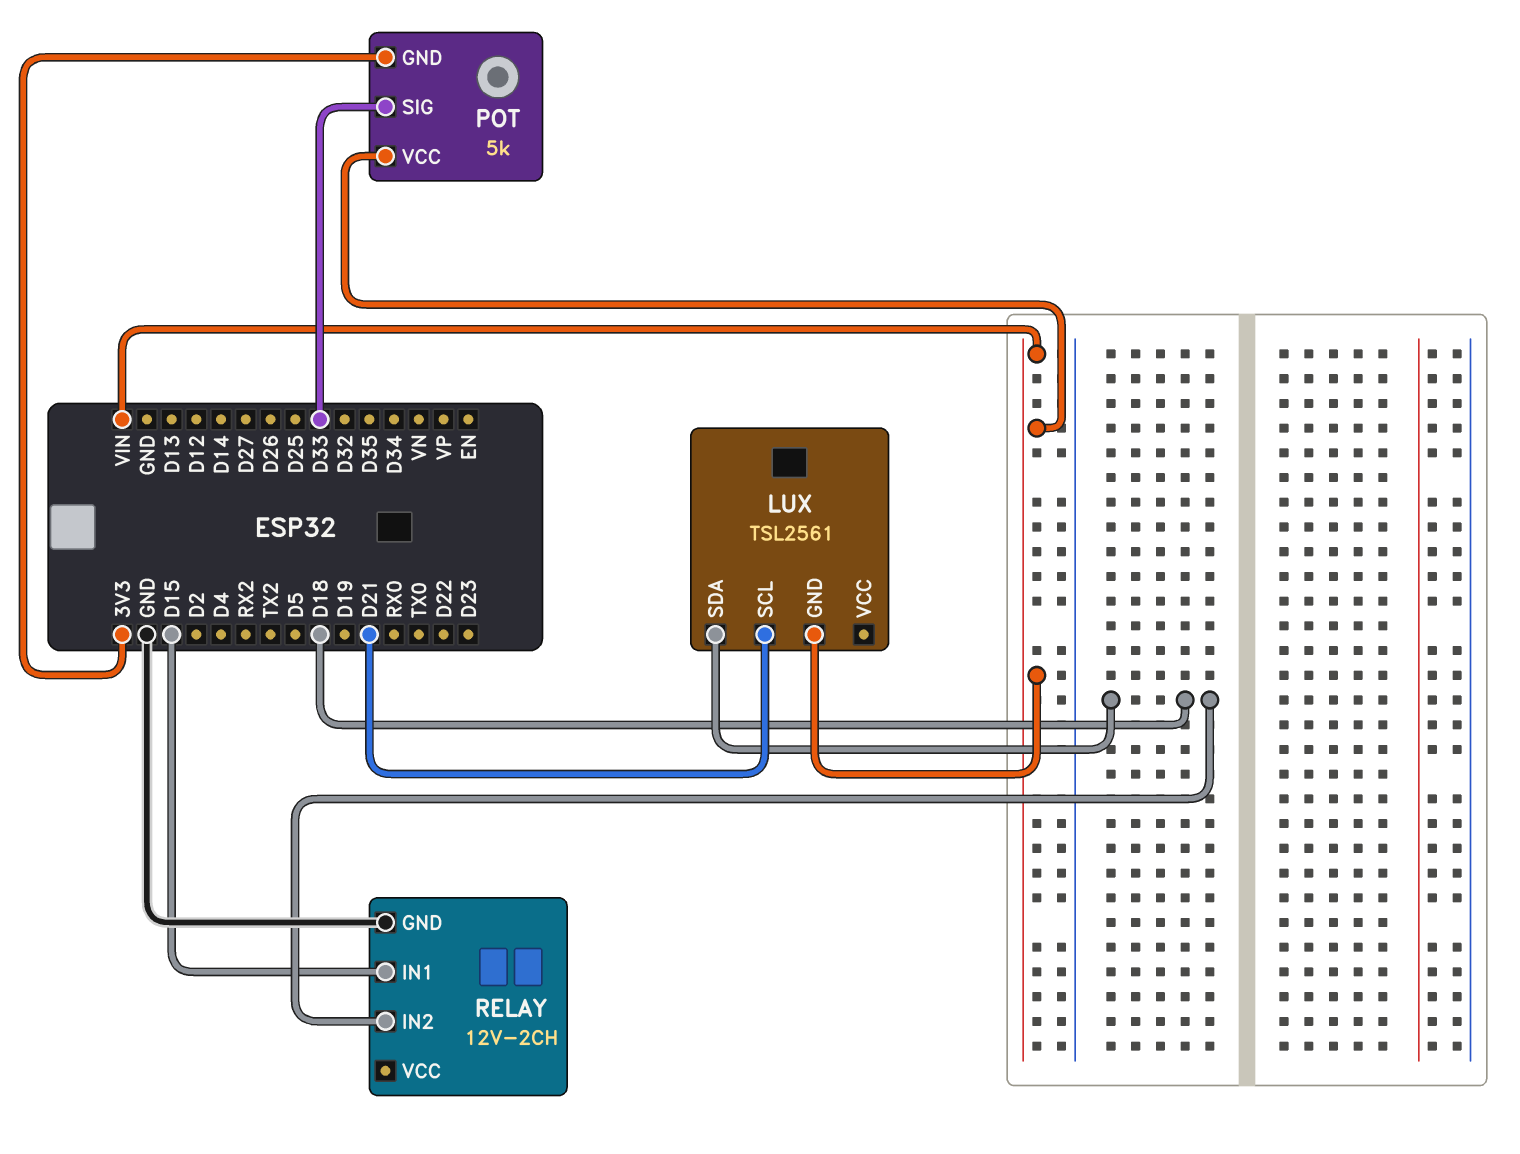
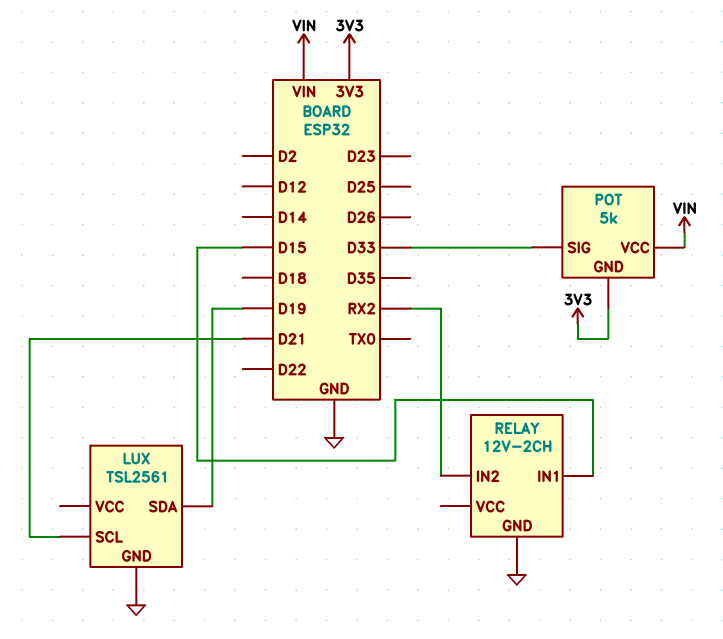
LUX pin GND: VIN -> GND
LUX pin SDA: D18 -> D19
RELAY pin IN2: D18 -> RX2

